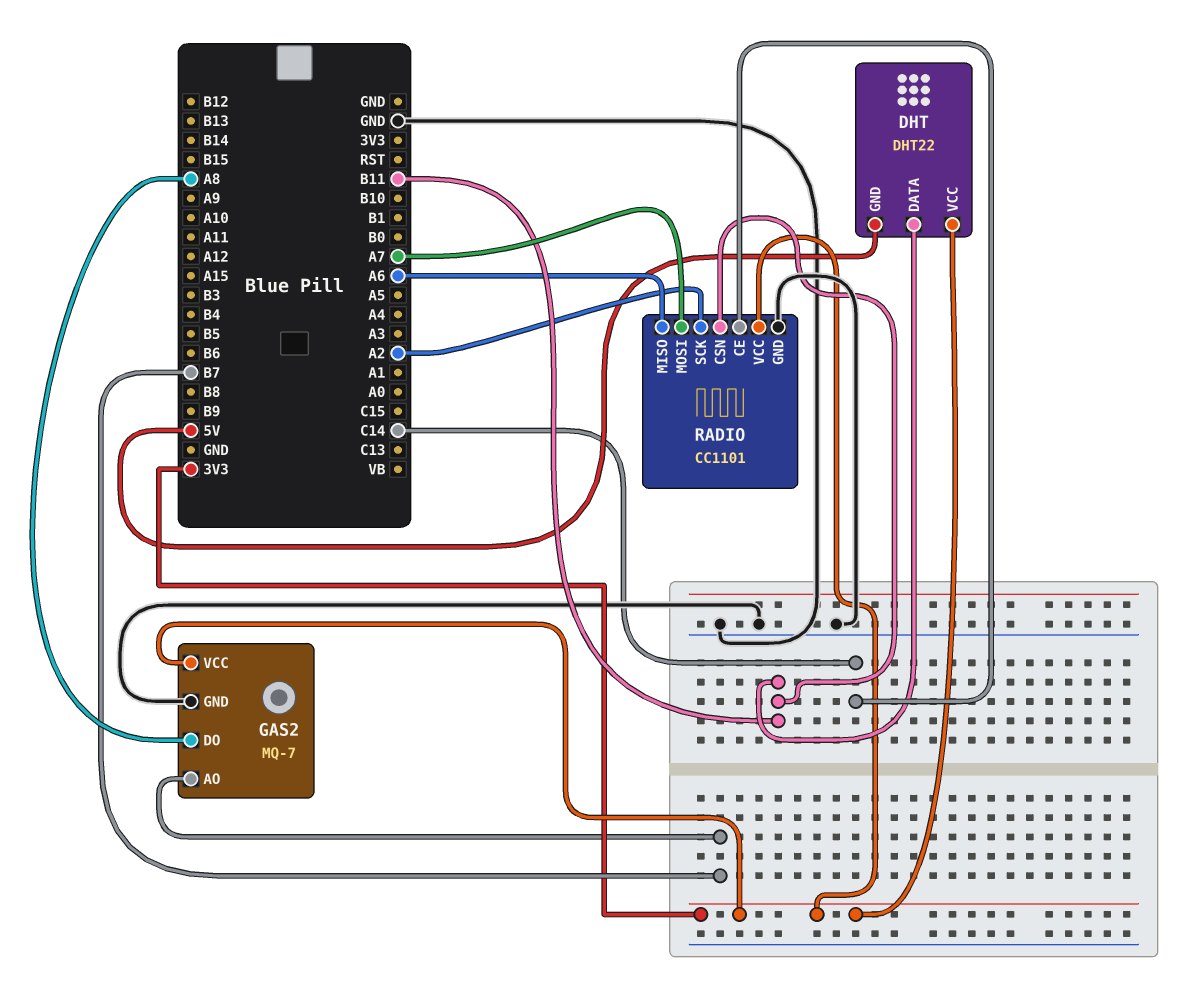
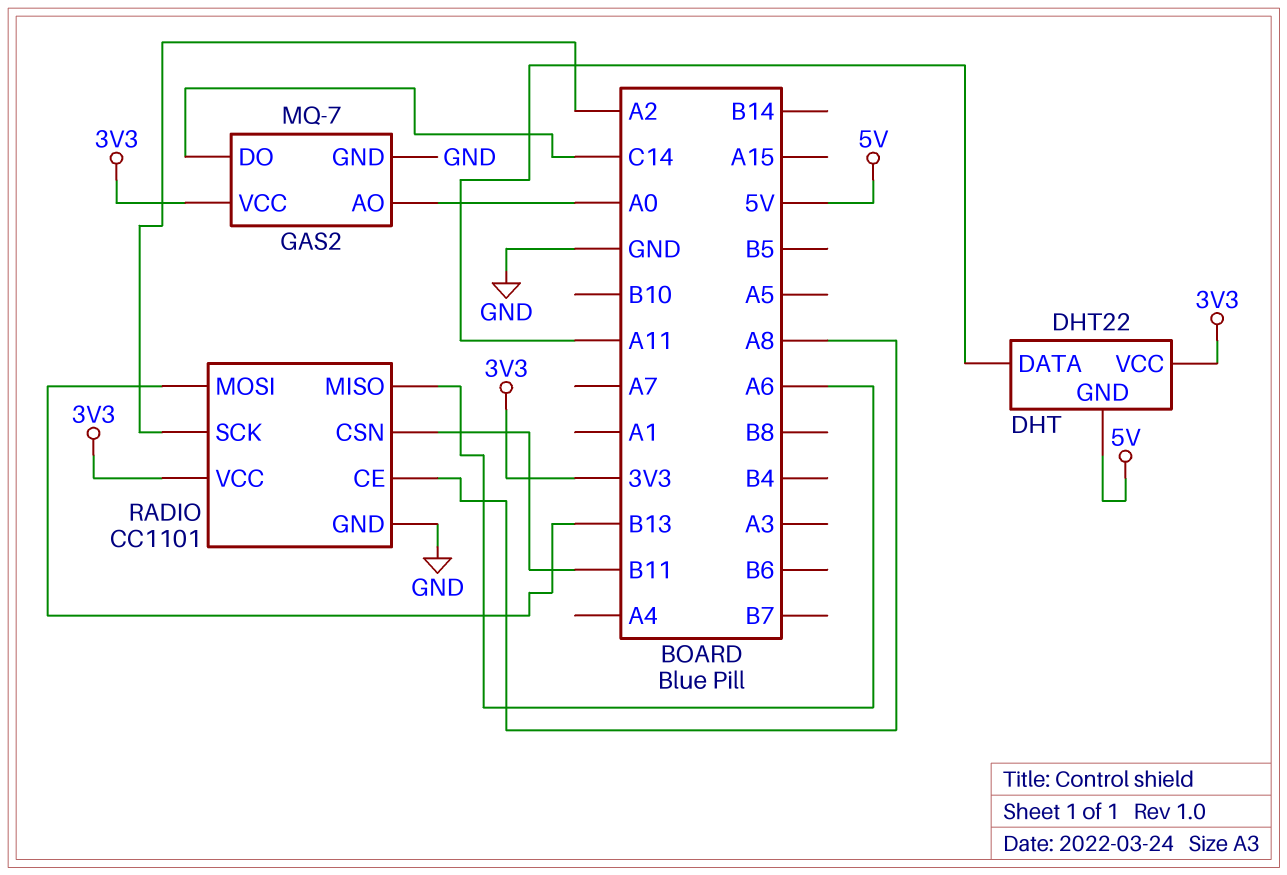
DHT pin DATA: B11 -> A11
GAS2 pin AO: B7 -> A0
GAS2 pin DO: A8 -> C14
RADIO pin CE: C14 -> A8
RADIO pin MOSI: A7 -> B13

